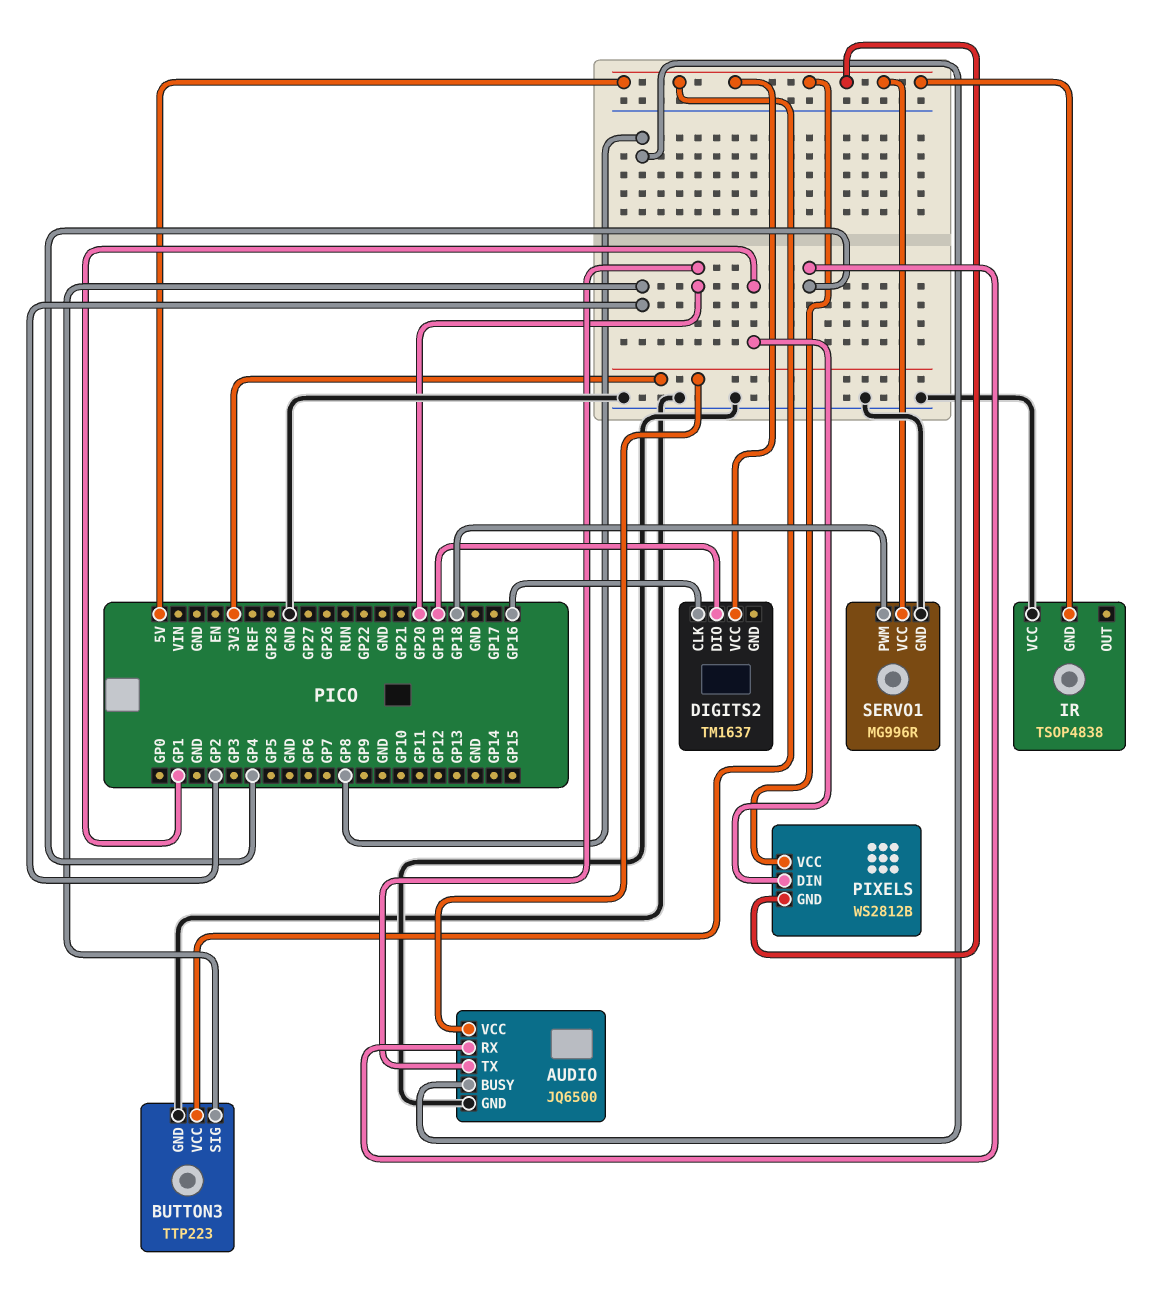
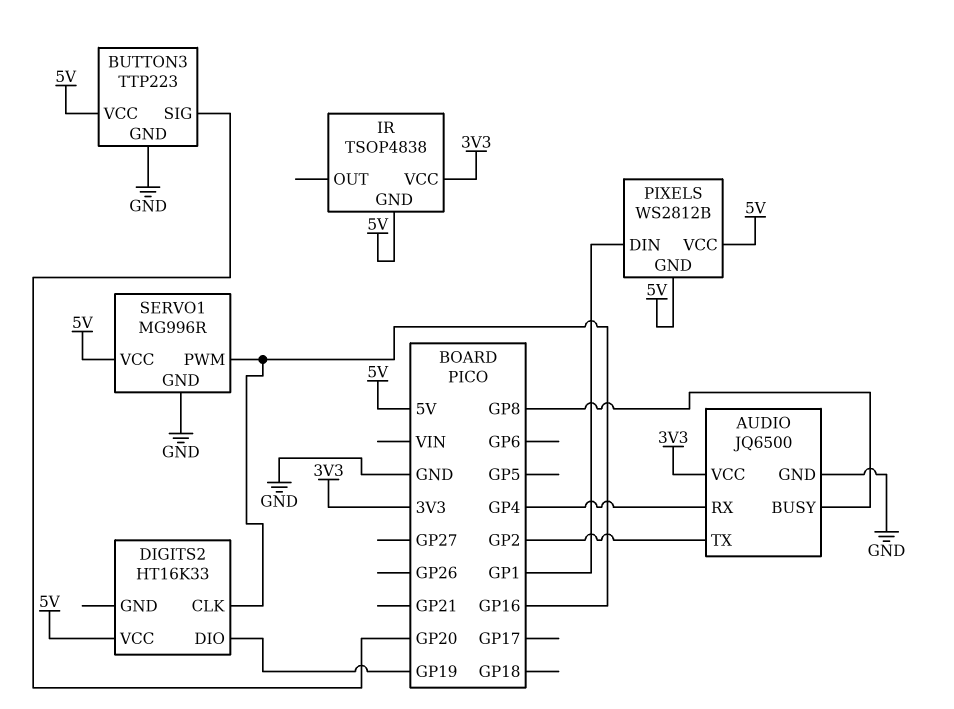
AUDIO pin TX: GP20 -> GP2
BUTTON3 pin SIG: GP2 -> GP20
DIGITS2: TM1637 -> HT16K33
IR pin VCC: GND -> 3V3
SERVO1 pin PWM: GP18 -> GP16

